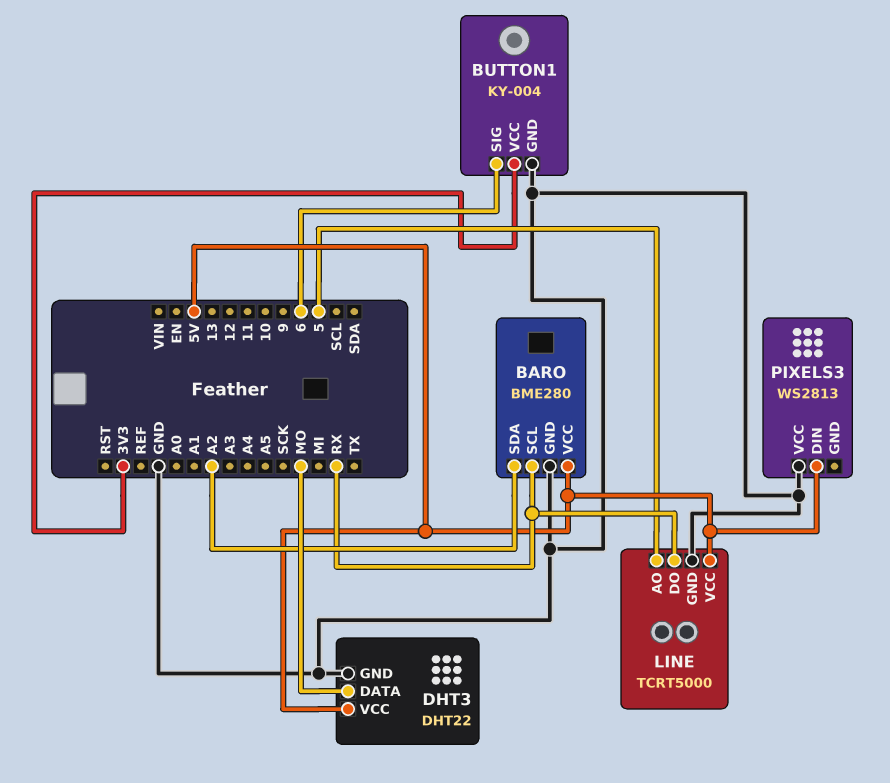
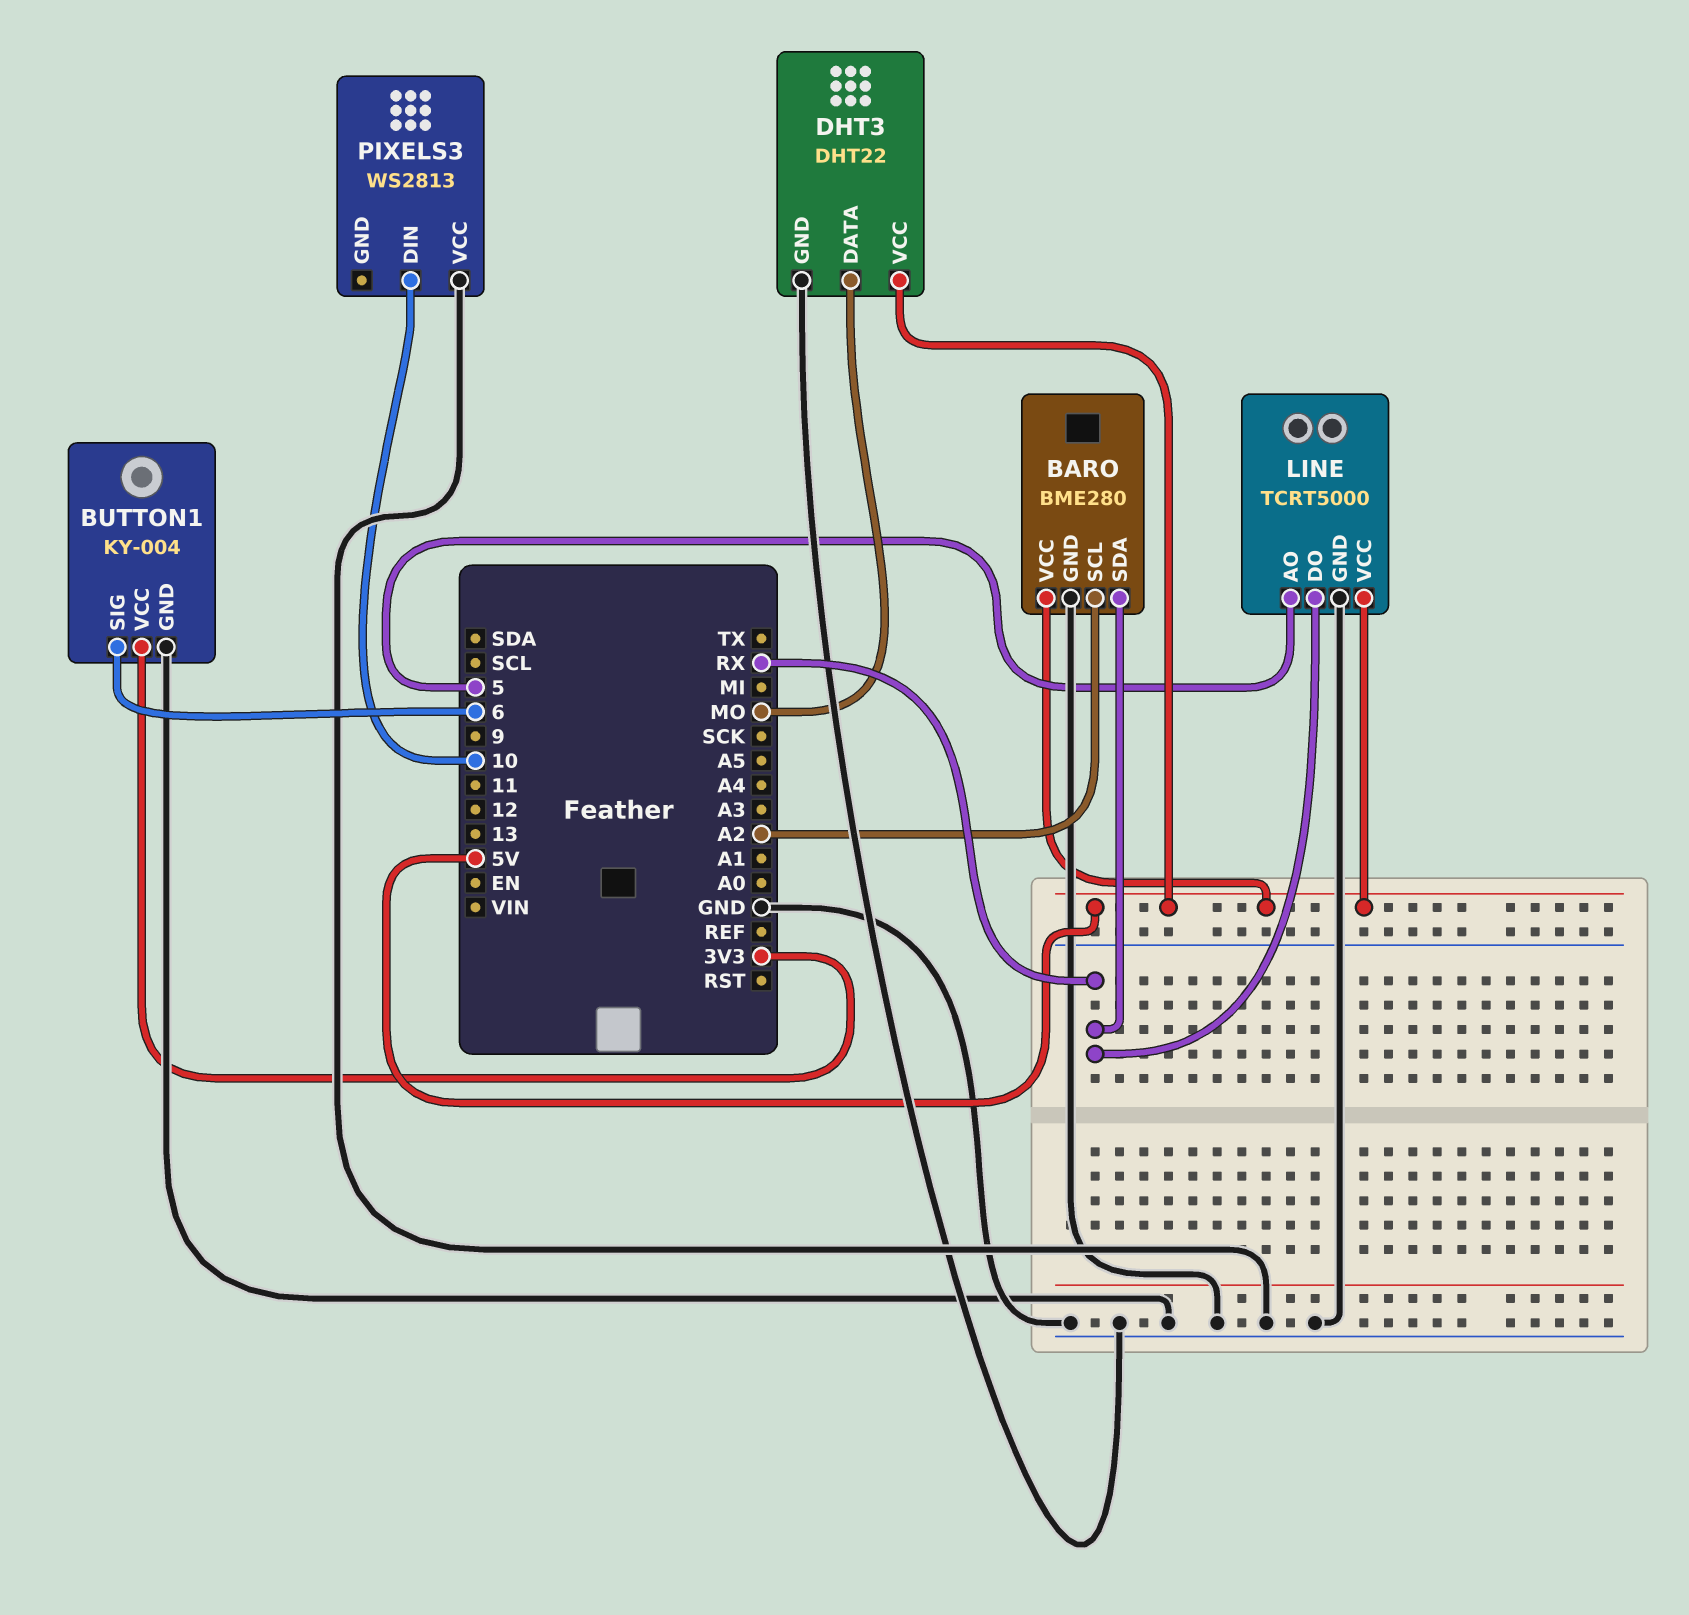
BARO pin SCL: RX -> A2
BARO pin SDA: A2 -> RX
PIXELS3 pin DIN: 5V -> 10

